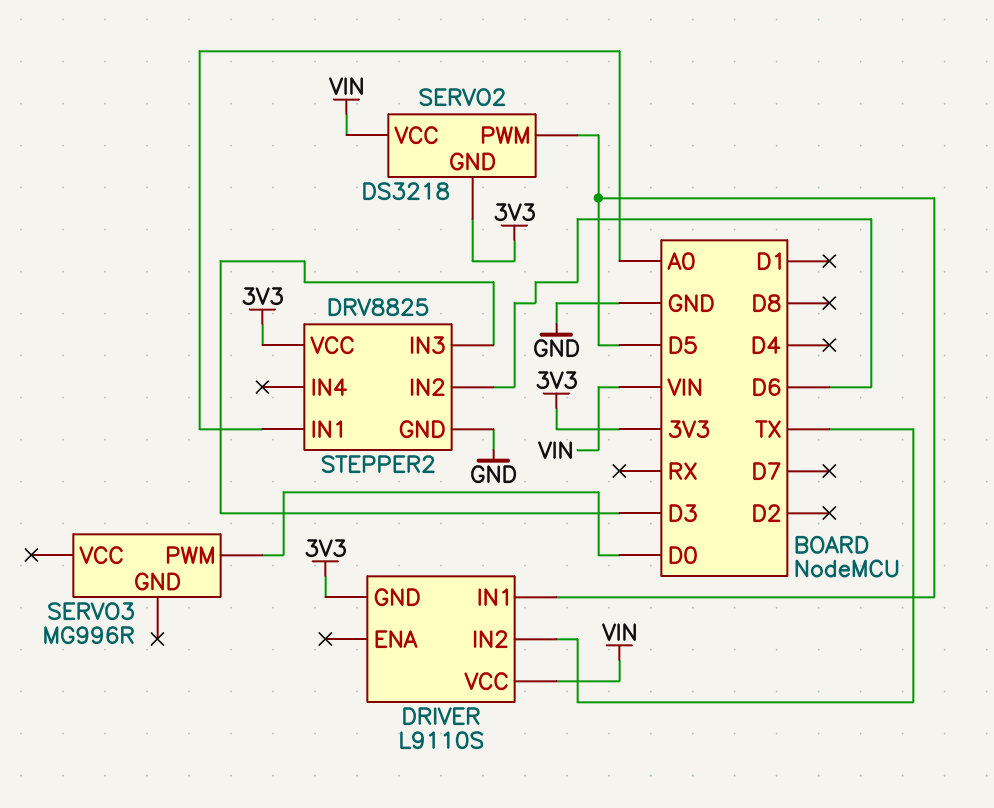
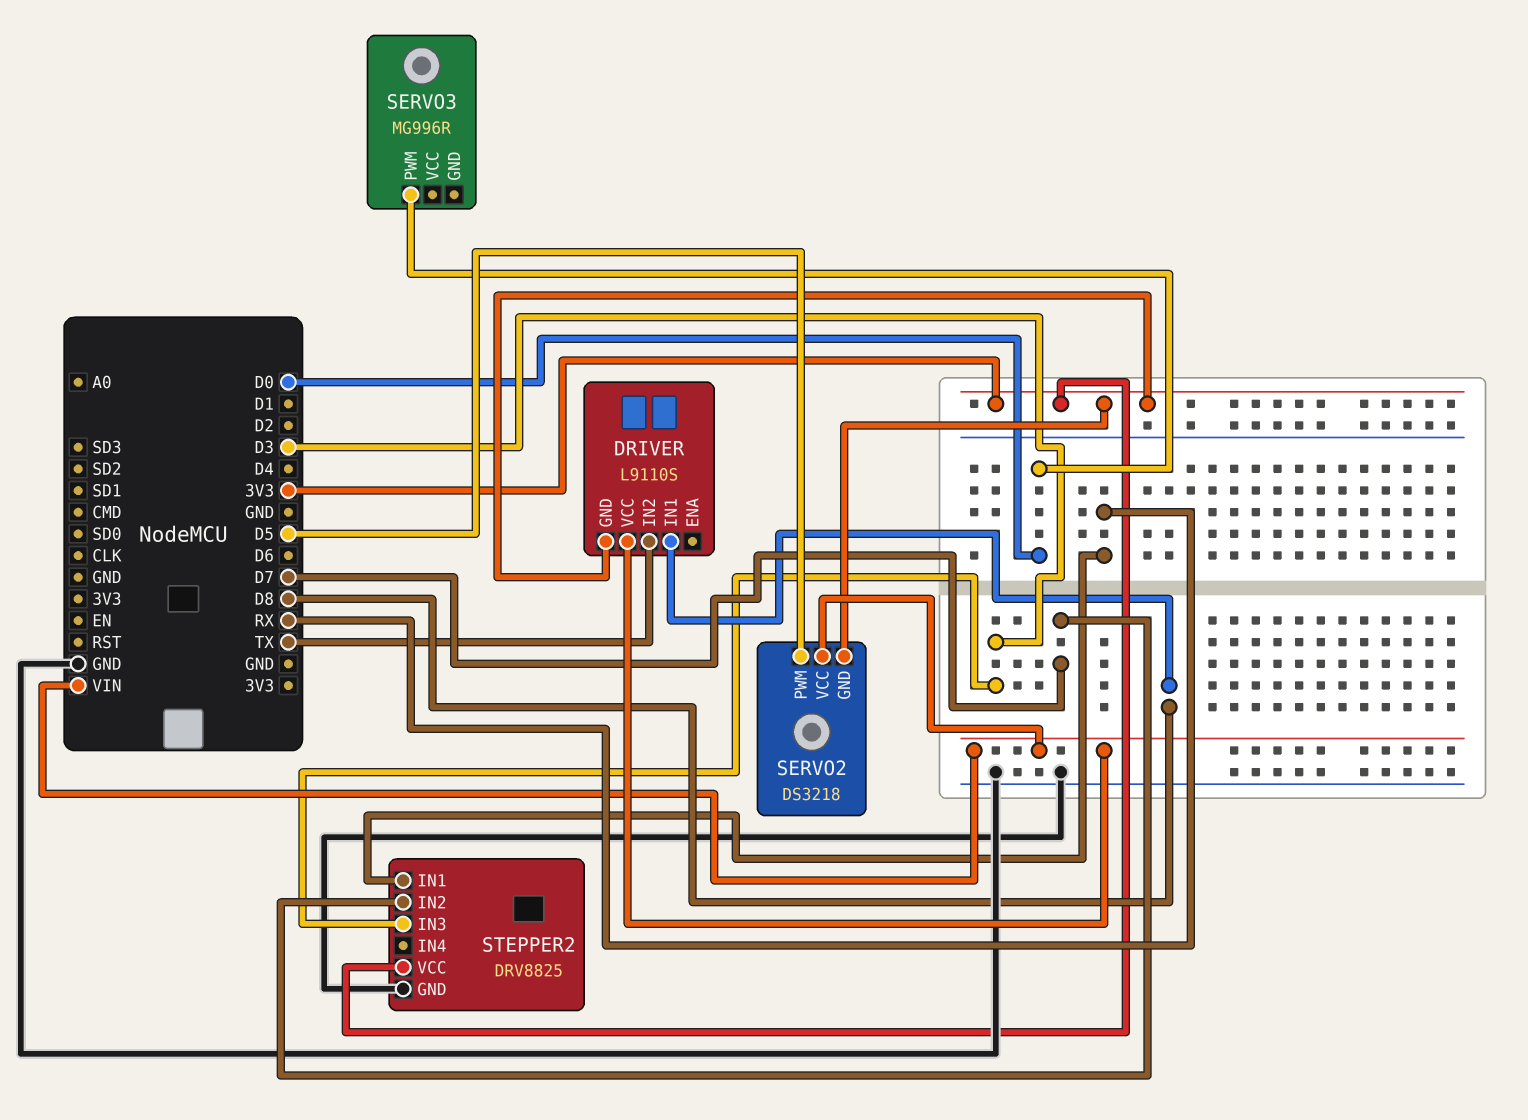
DRIVER pin IN1: D5 -> D8
STEPPER2 pin IN1: A0 -> RX
STEPPER2 pin IN2: D6 -> D7

